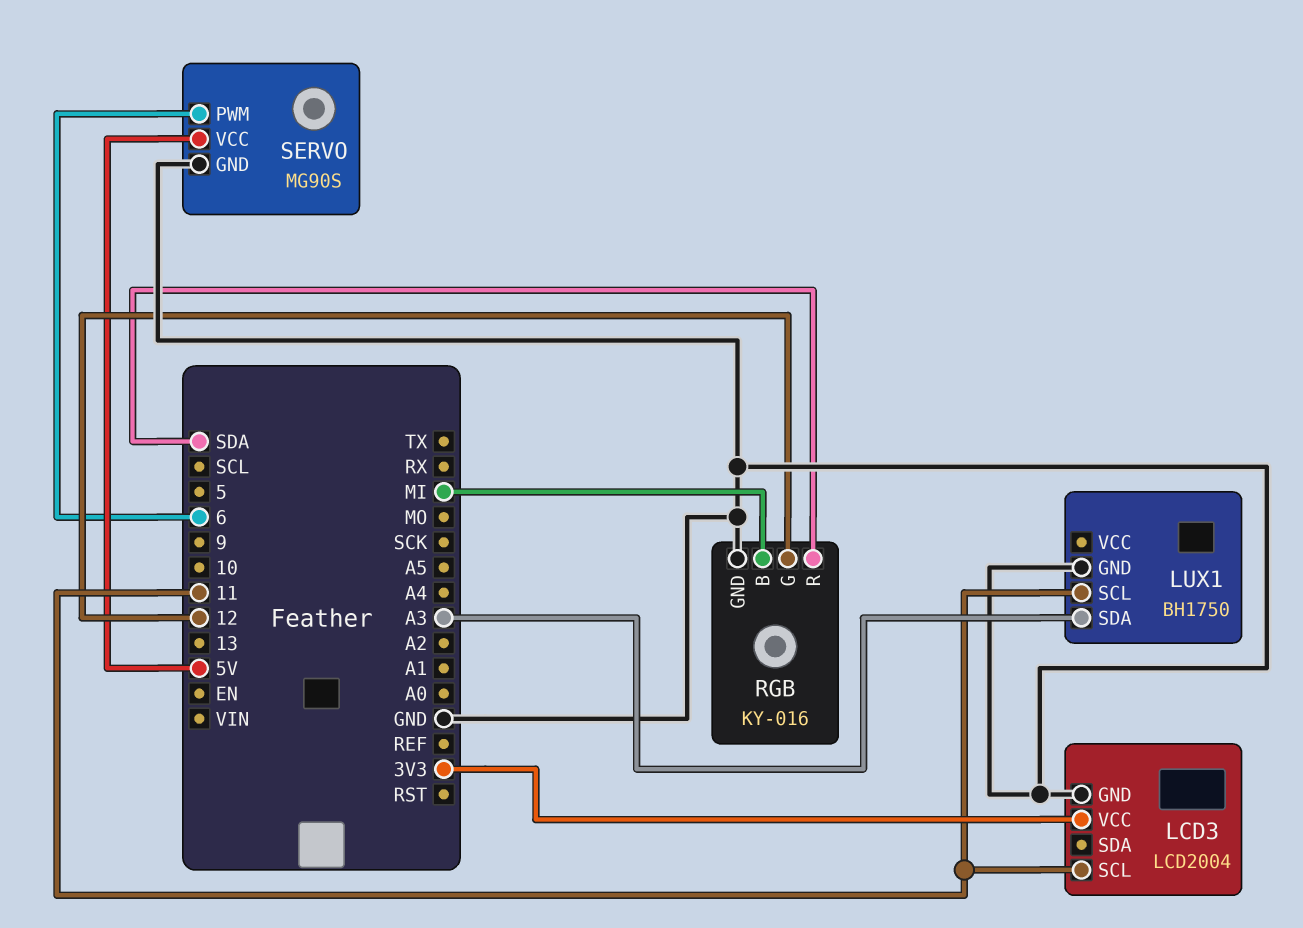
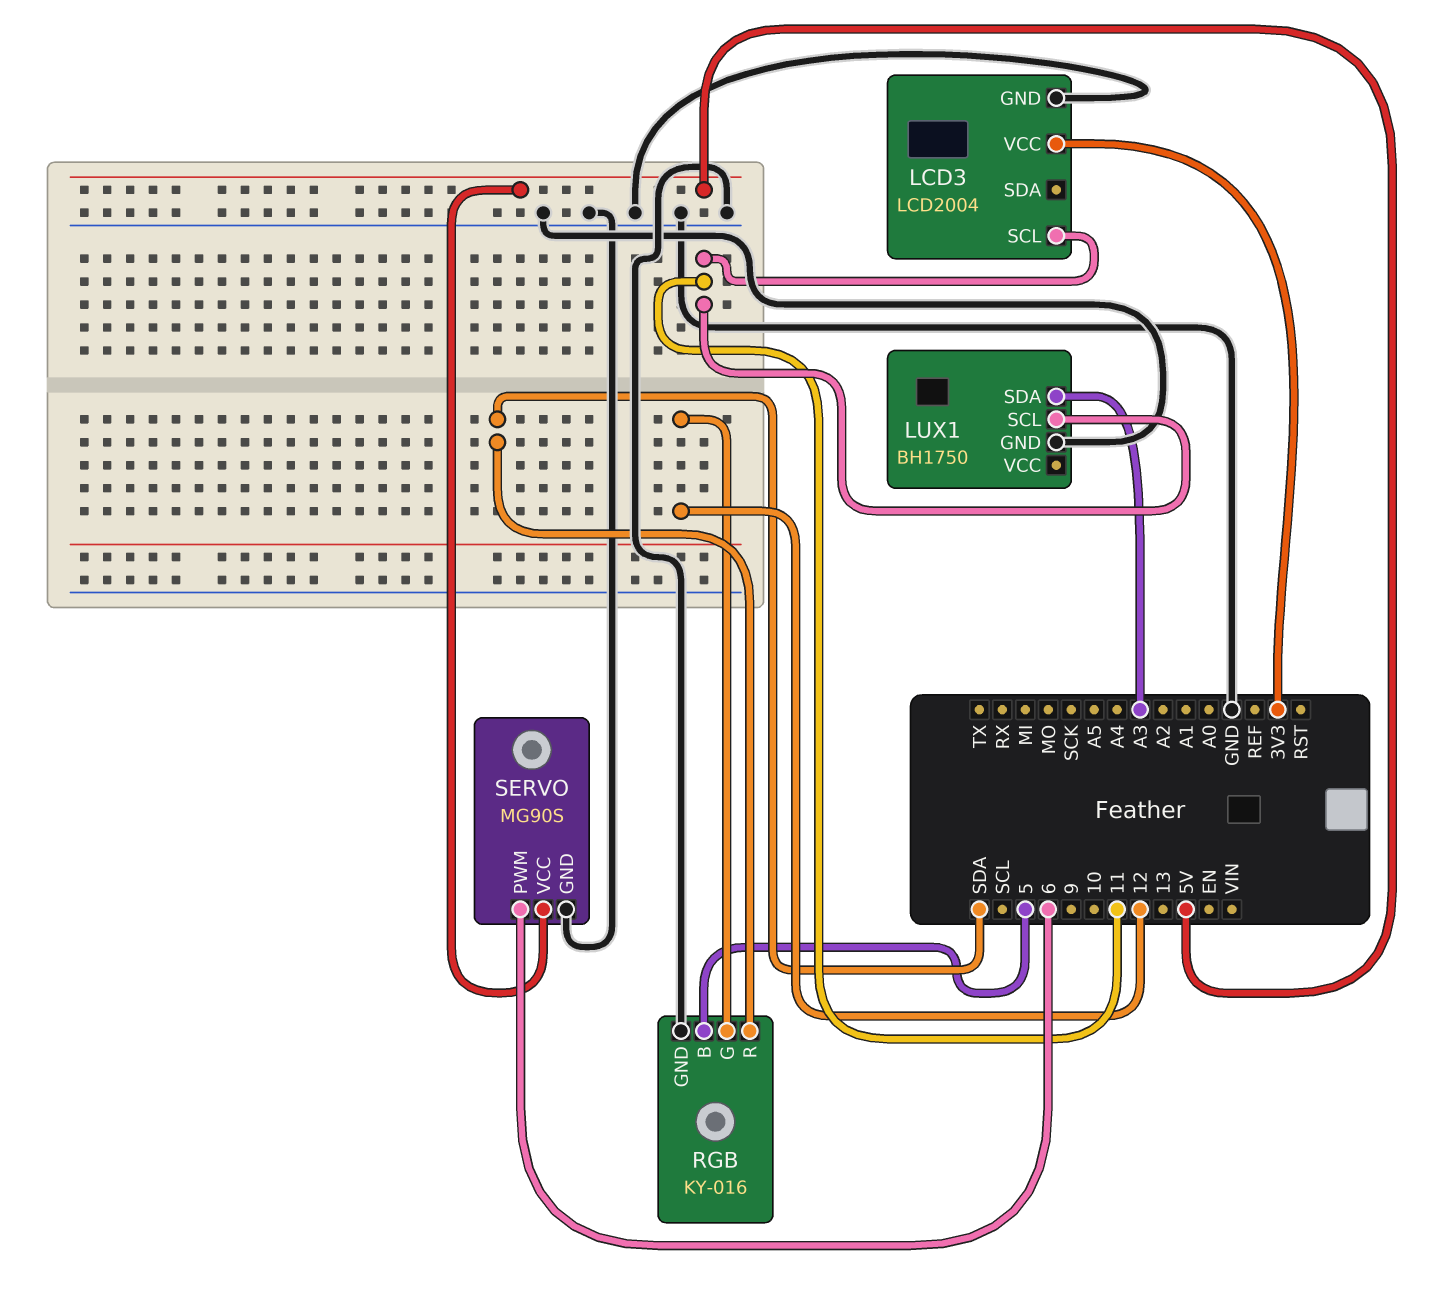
RGB pin B: MI -> 5

